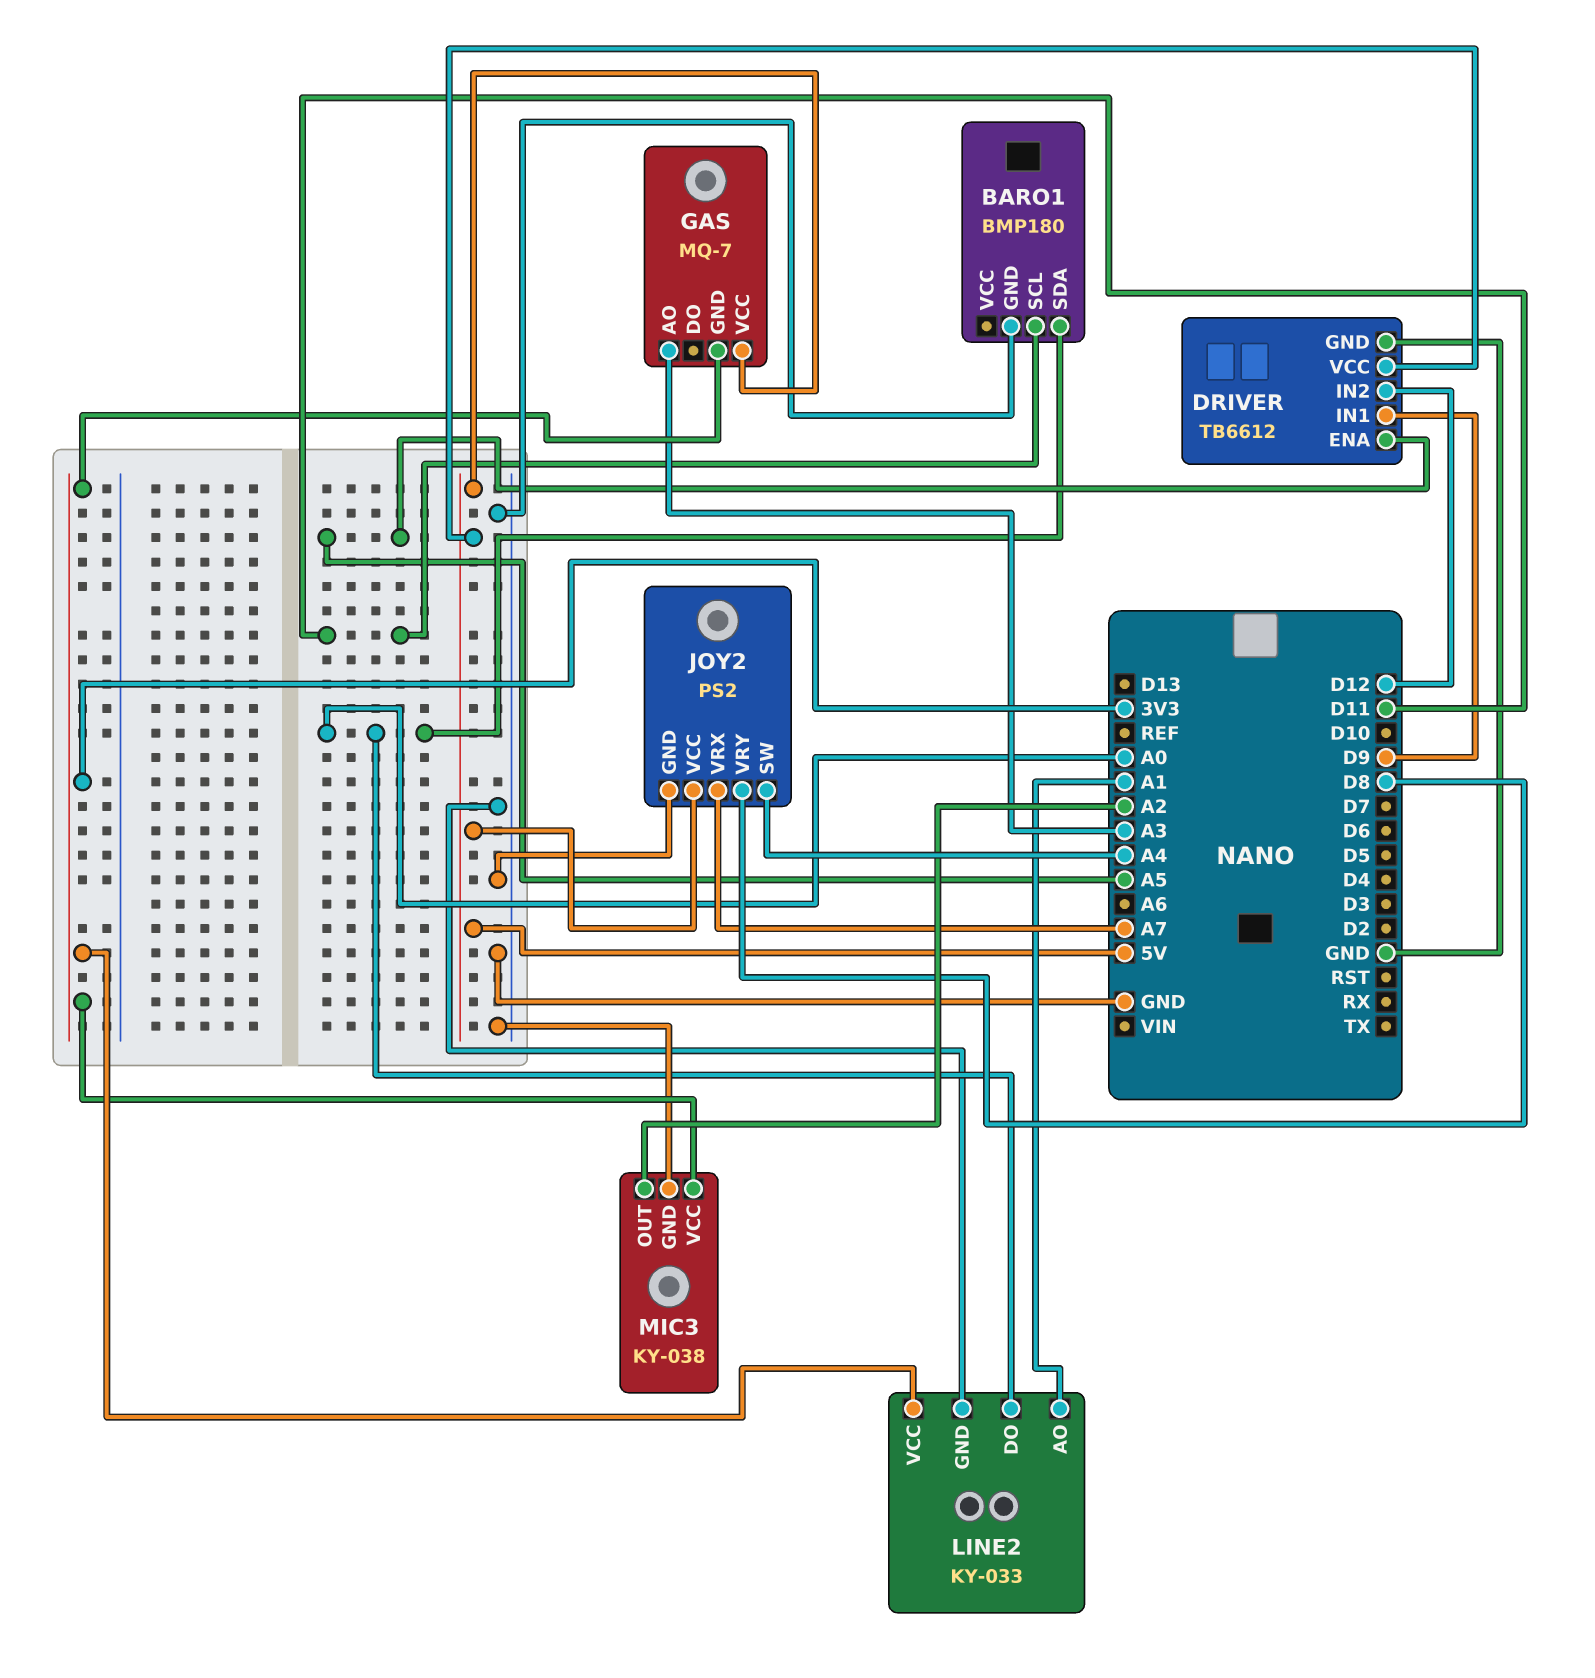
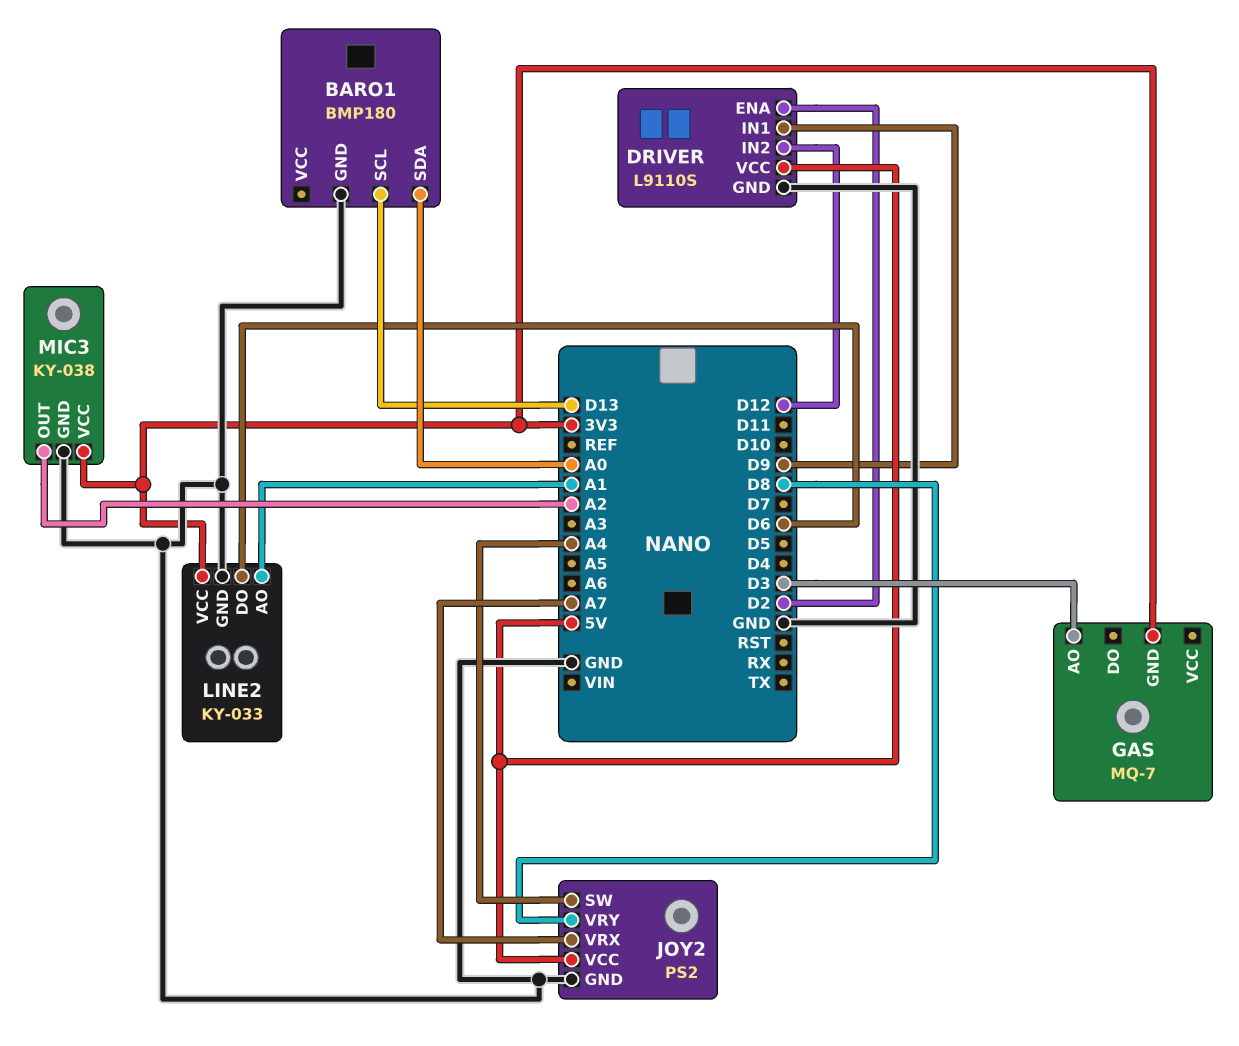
BARO1 pin SCL: D11 -> D13
DRIVER: TB6612 -> L9110S
DRIVER pin ENA: A5 -> D2
GAS pin AO: A3 -> D3
GAS pin VCC: 5V -> none
LINE2 pin DO: A0 -> D6

